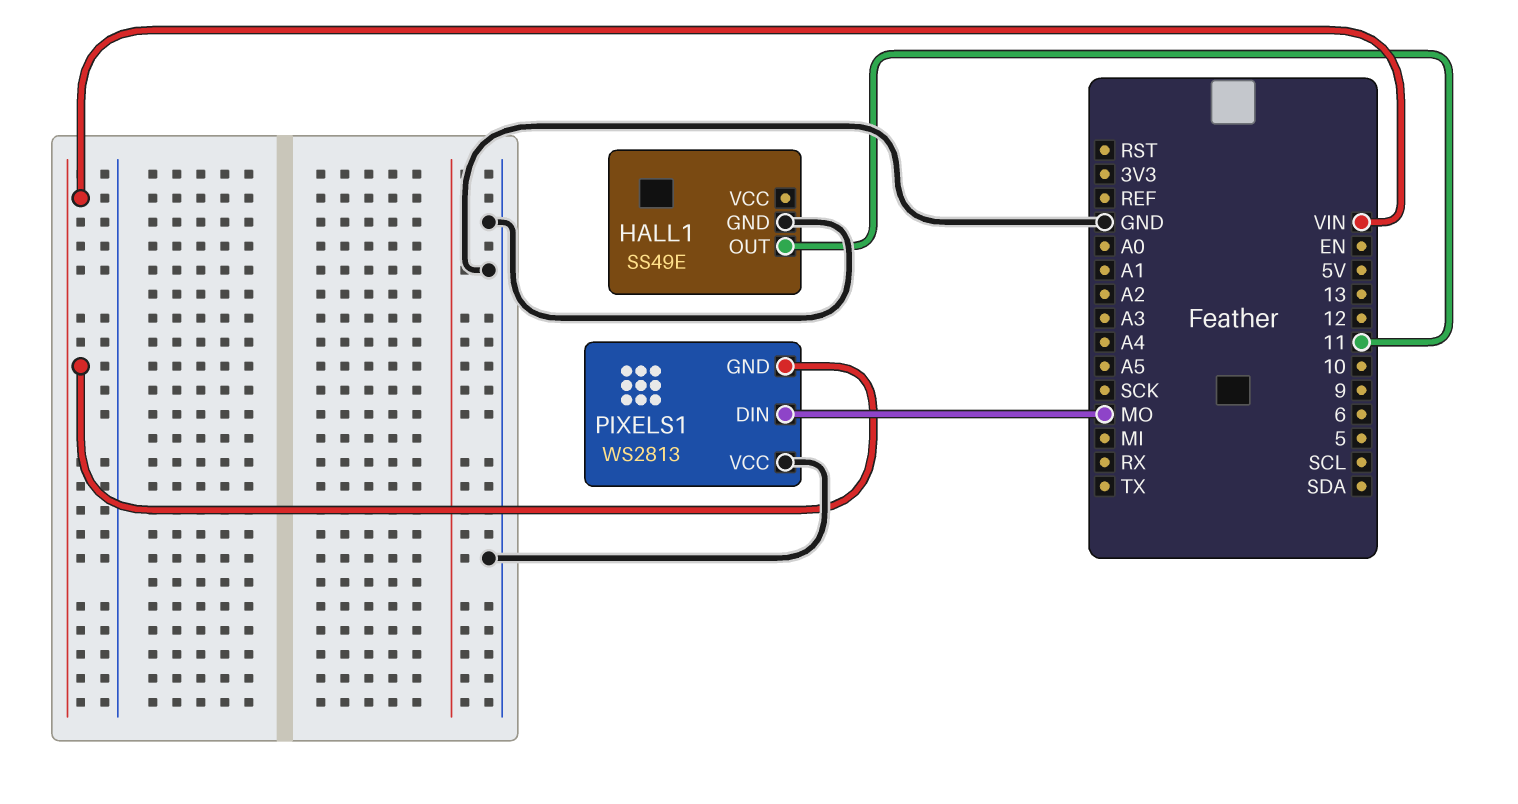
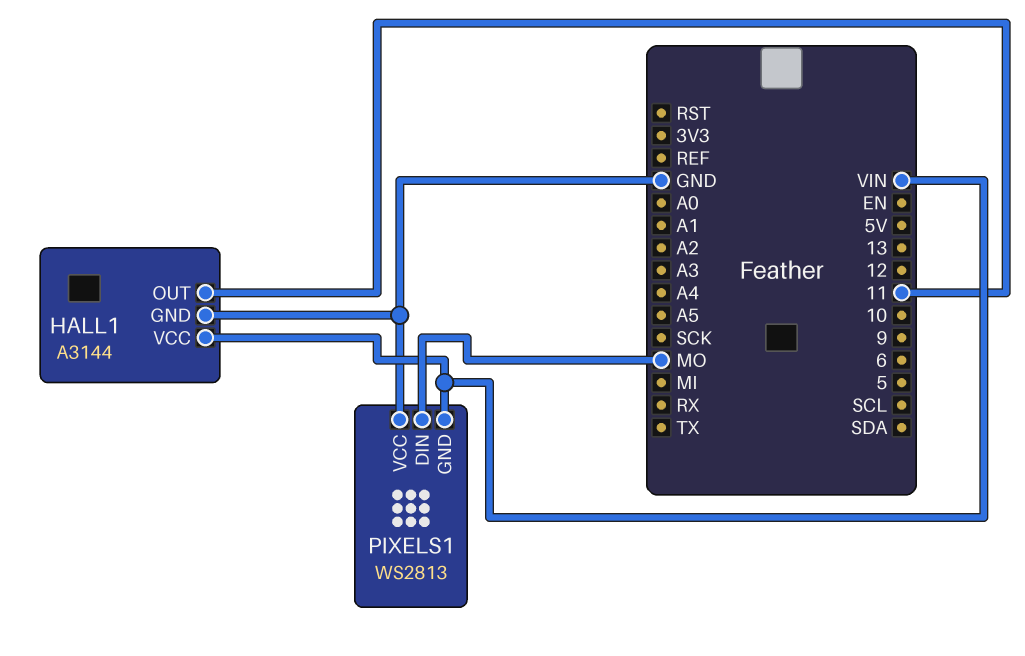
HALL1: SS49E -> A3144
HALL1 pin VCC: none -> VIN

